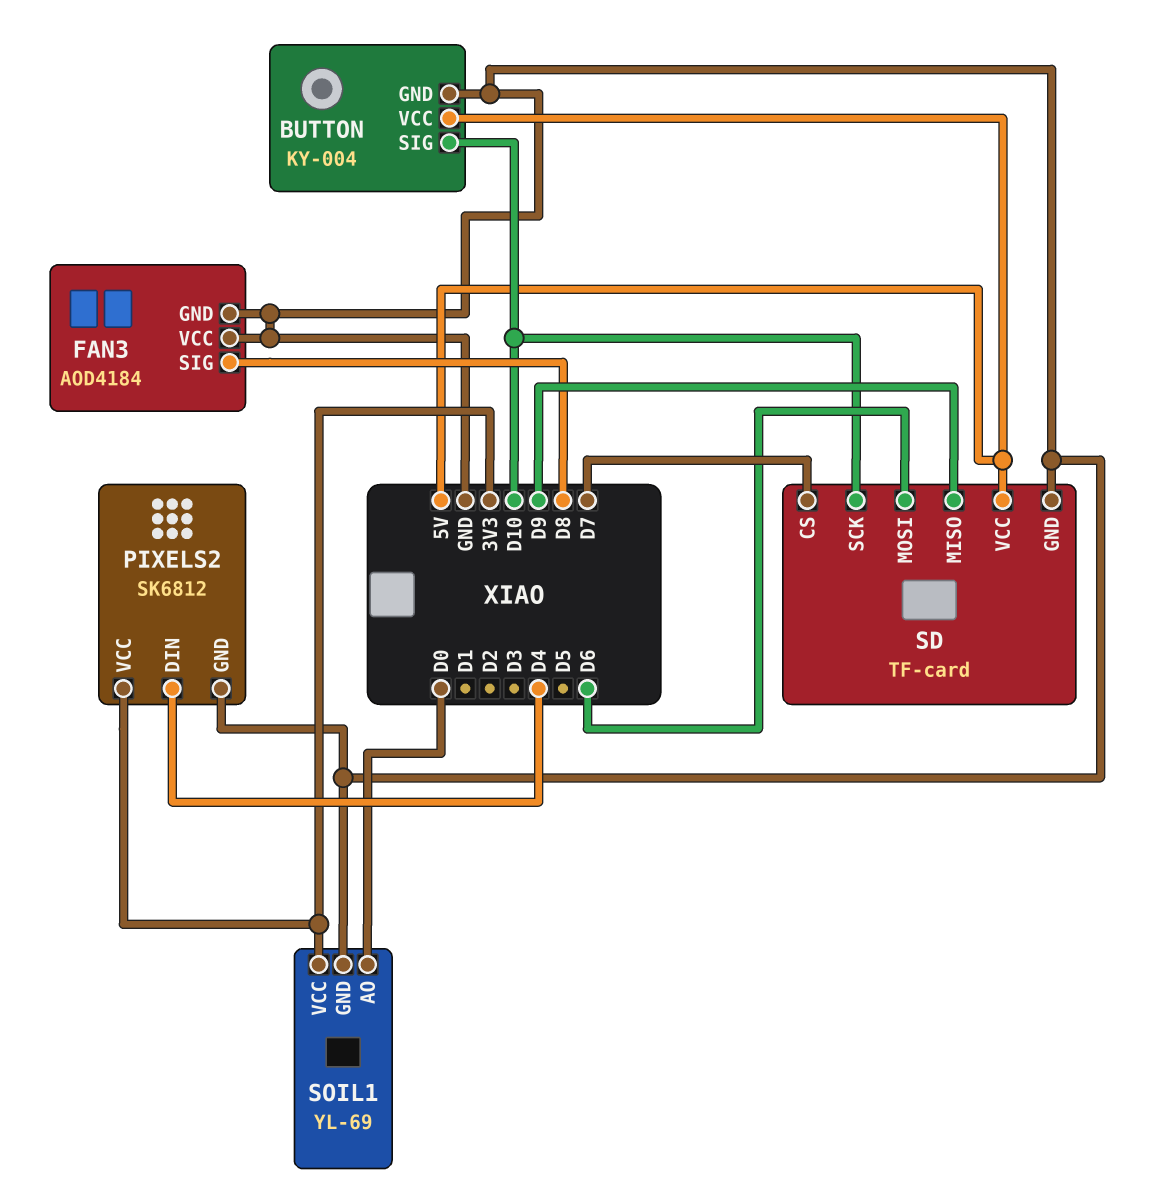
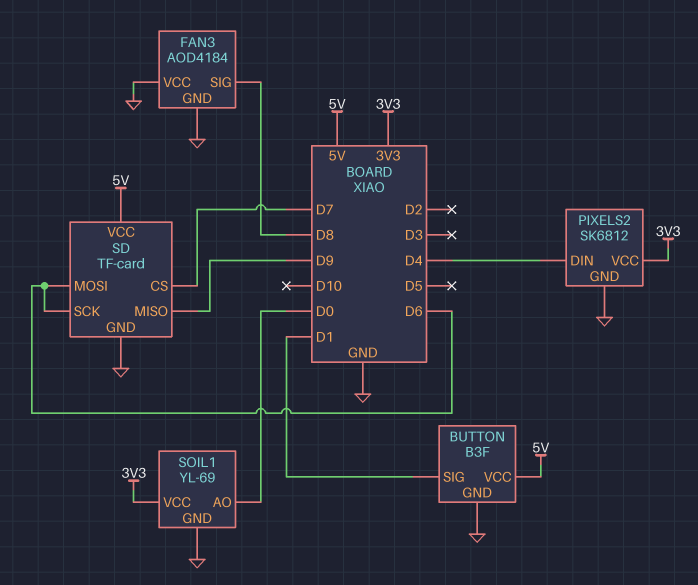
BUTTON: KY-004 -> B3F
BUTTON pin SIG: D10 -> D1
SD pin SCK: D10 -> D6

